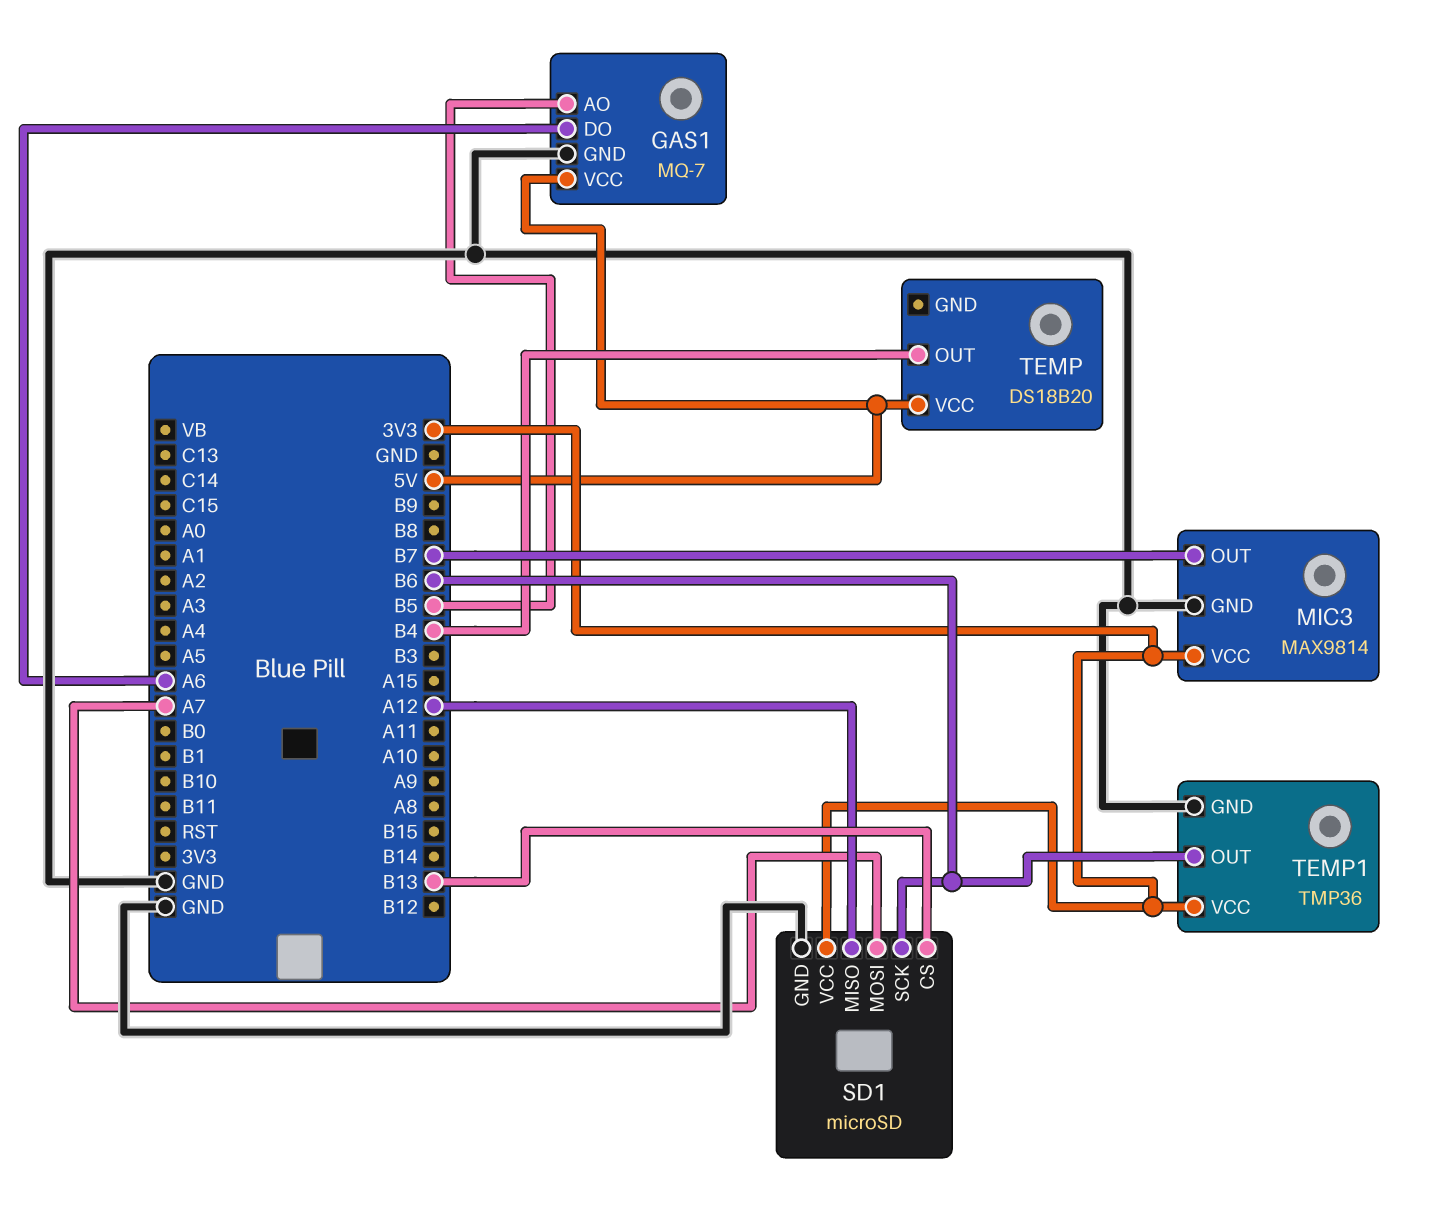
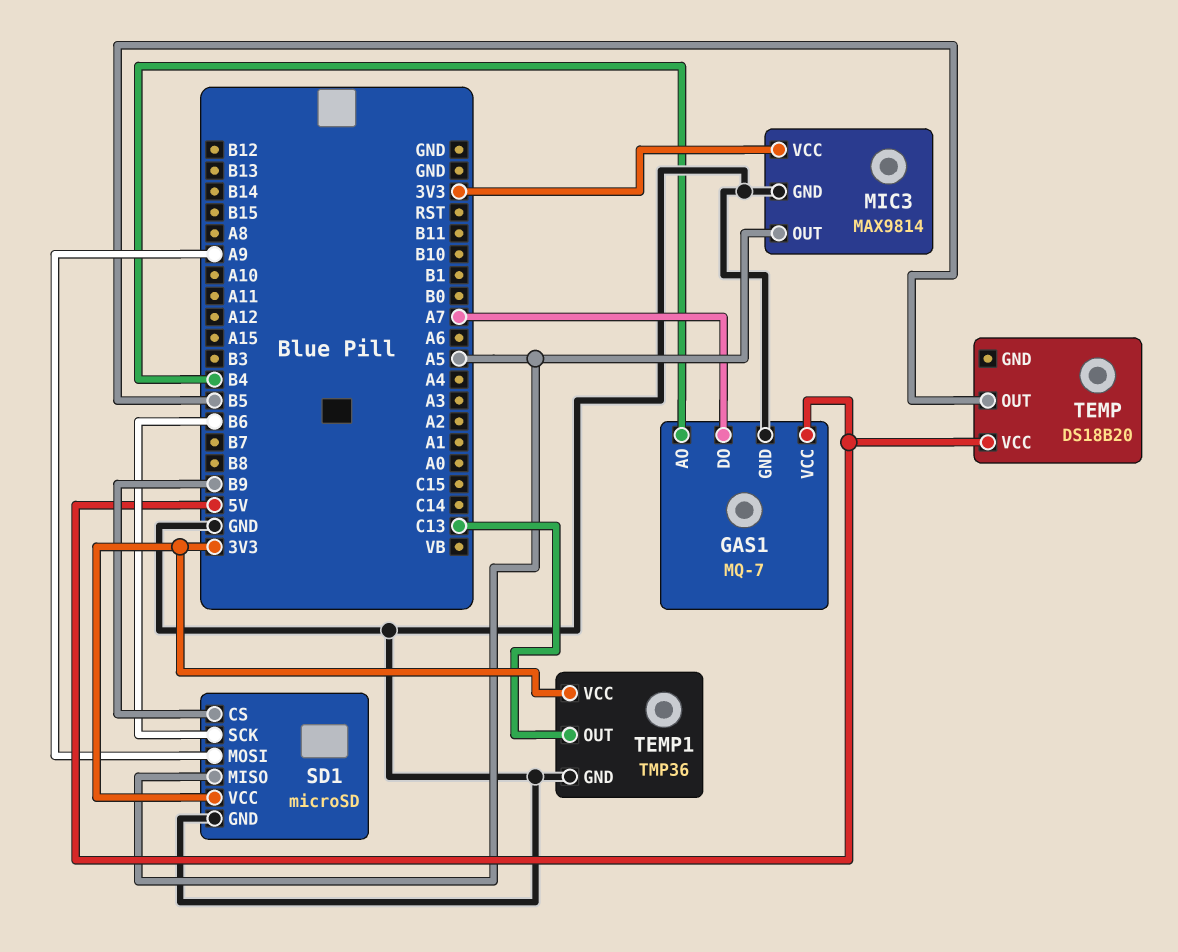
GAS1 pin AO: B5 -> B4
GAS1 pin DO: A6 -> A7
MIC3 pin OUT: B7 -> A5
SD1 pin CS: B13 -> B9
SD1 pin MISO: A12 -> A5
SD1 pin MOSI: A7 -> A9
TEMP pin OUT: B4 -> B5
TEMP1 pin OUT: B6 -> C13

